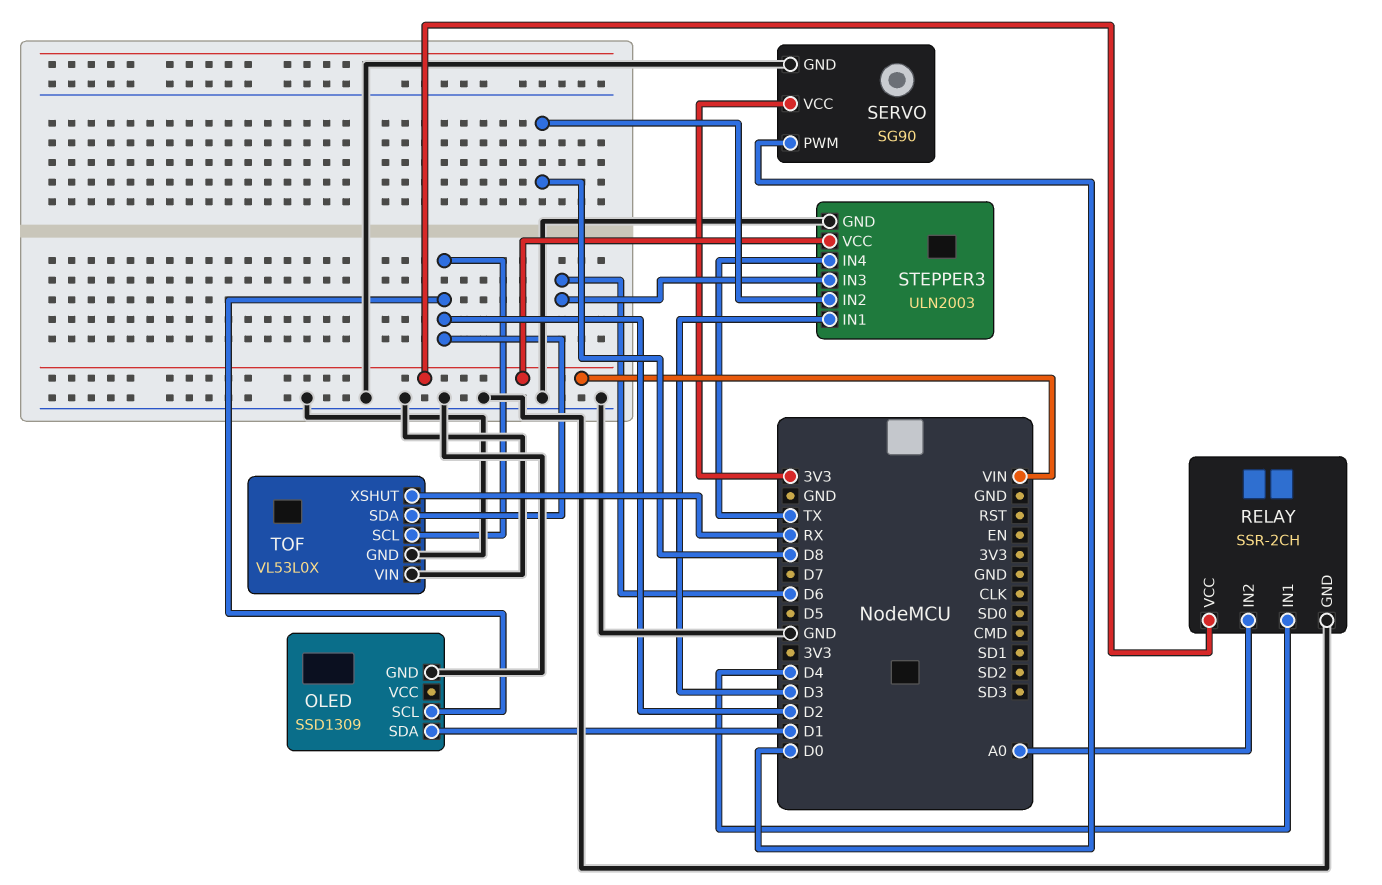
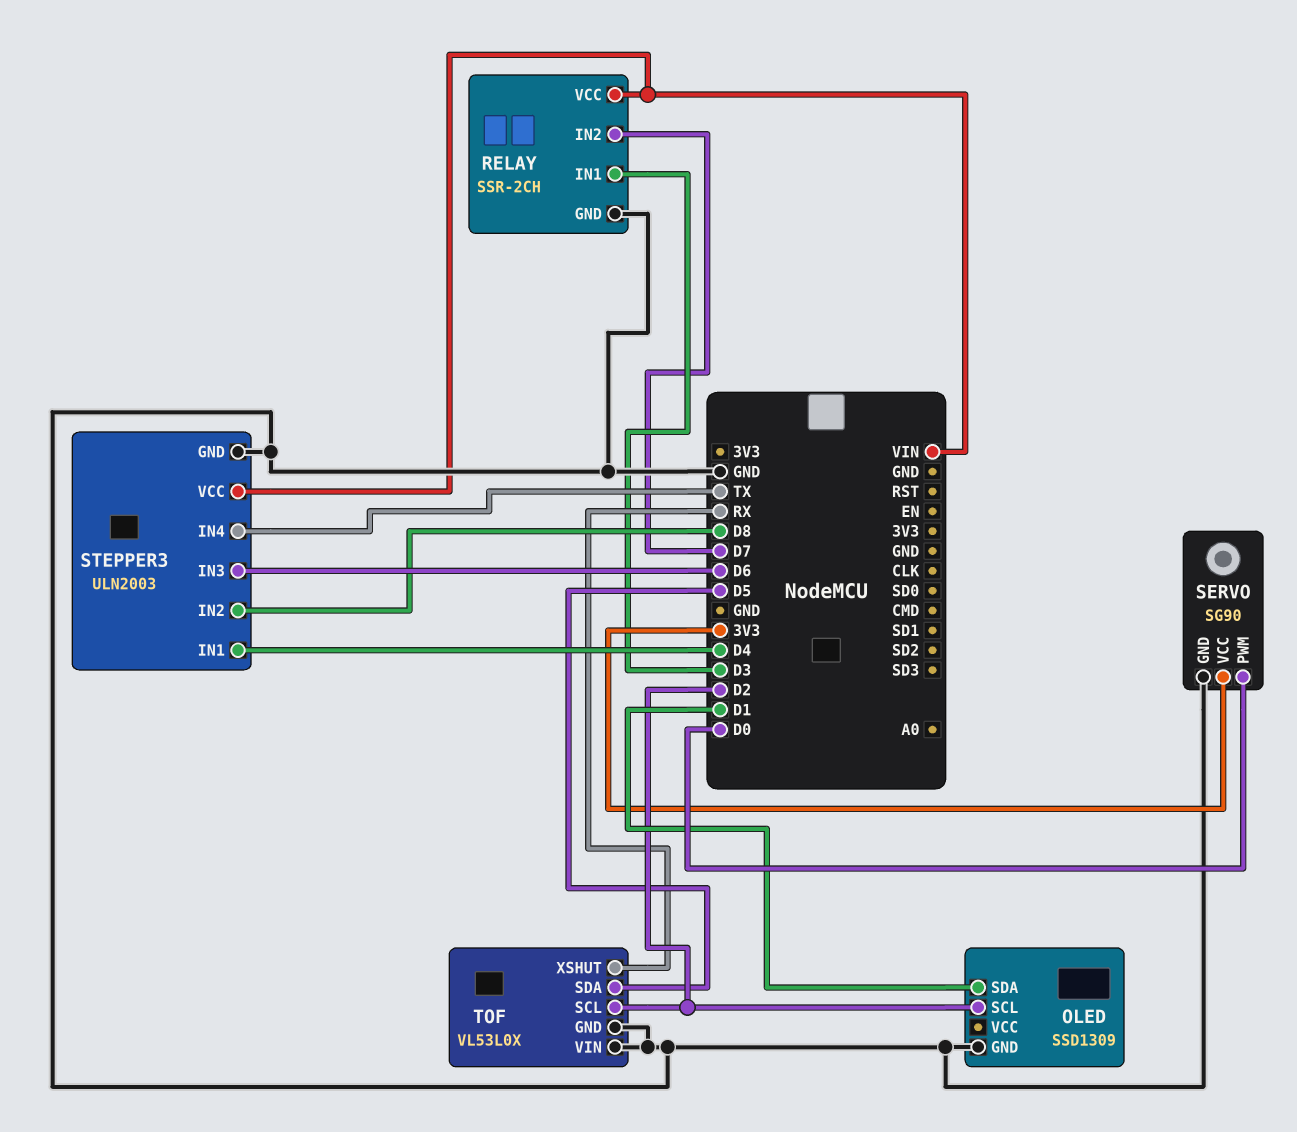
RELAY pin IN1: D4 -> D3
RELAY pin IN2: A0 -> D7
STEPPER3 pin IN1: D3 -> D4
TOF pin SDA: D2 -> D5

